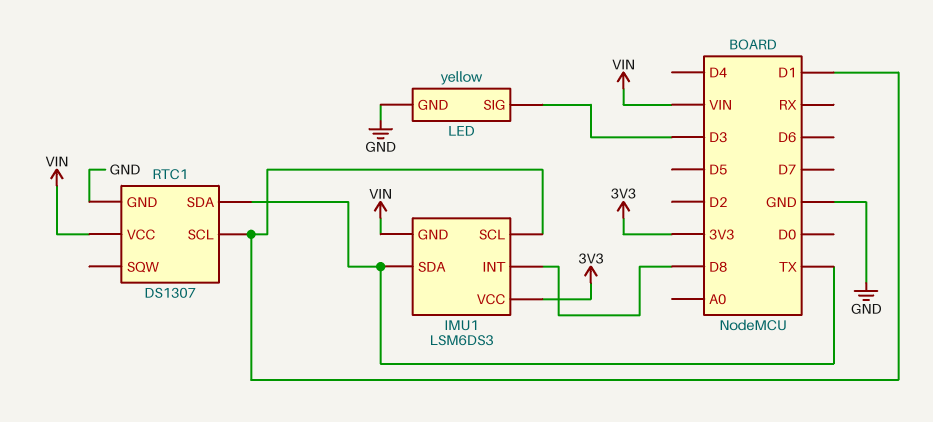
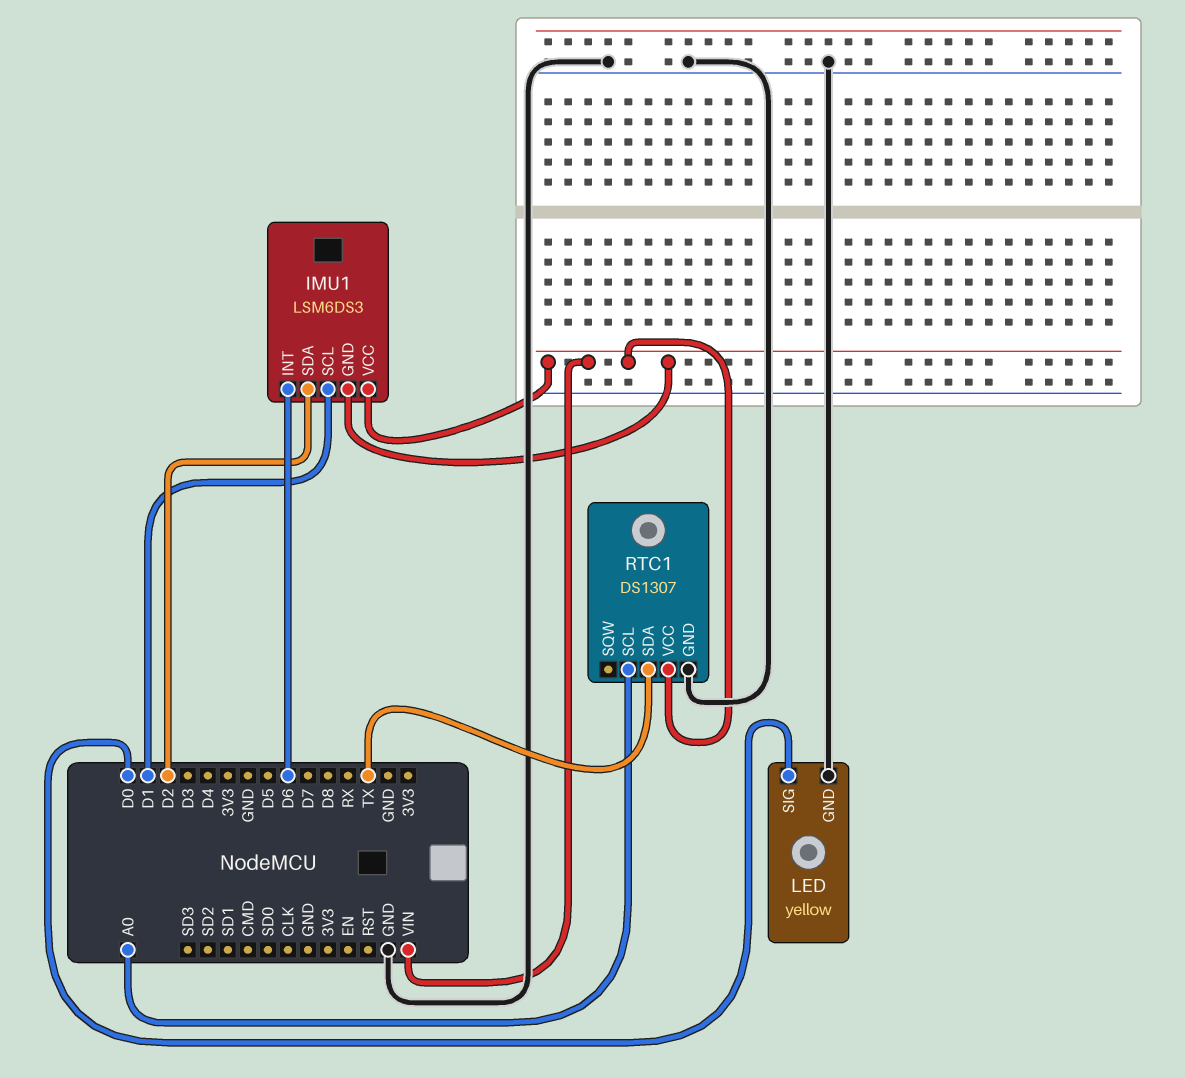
IMU1 pin INT: D8 -> D6
IMU1 pin SDA: TX -> D2
IMU1 pin VCC: 3V3 -> VIN
LED pin SIG: D3 -> D0
RTC1 pin SCL: D1 -> A0

